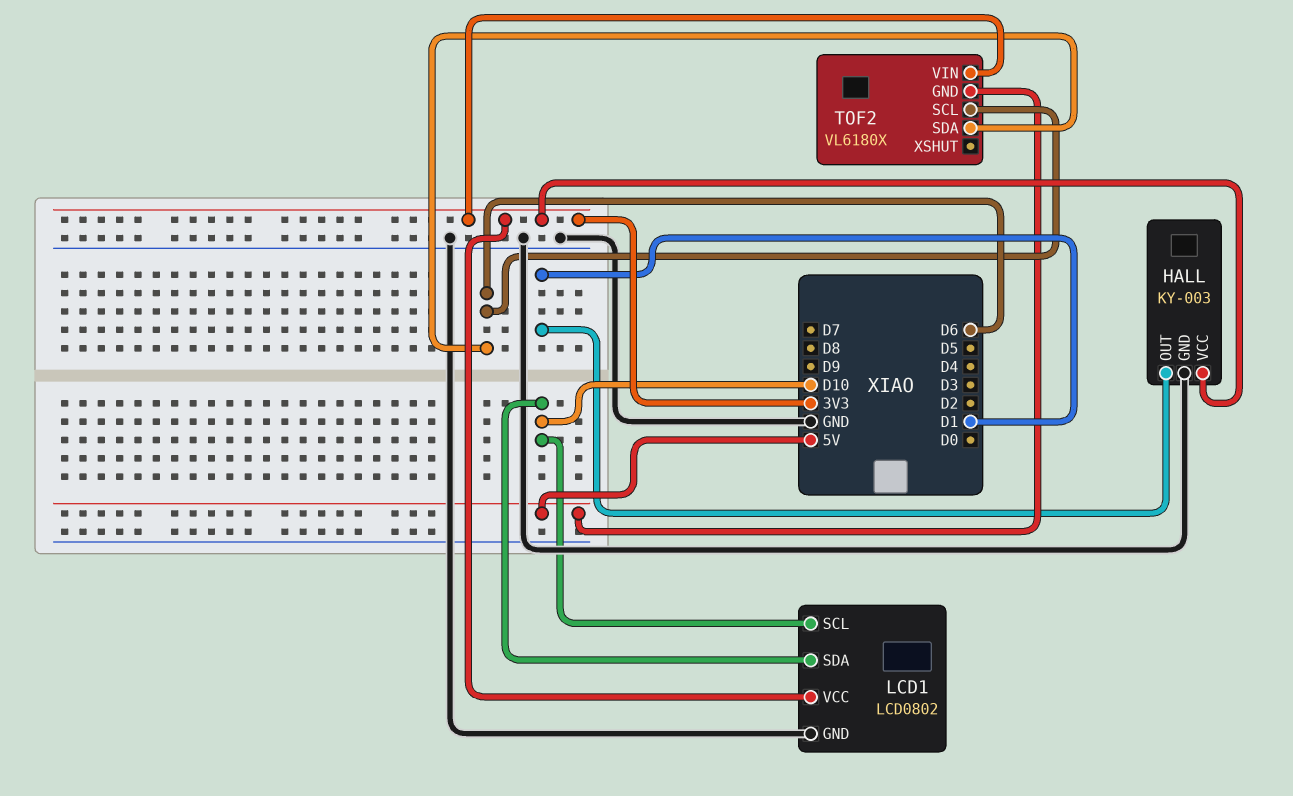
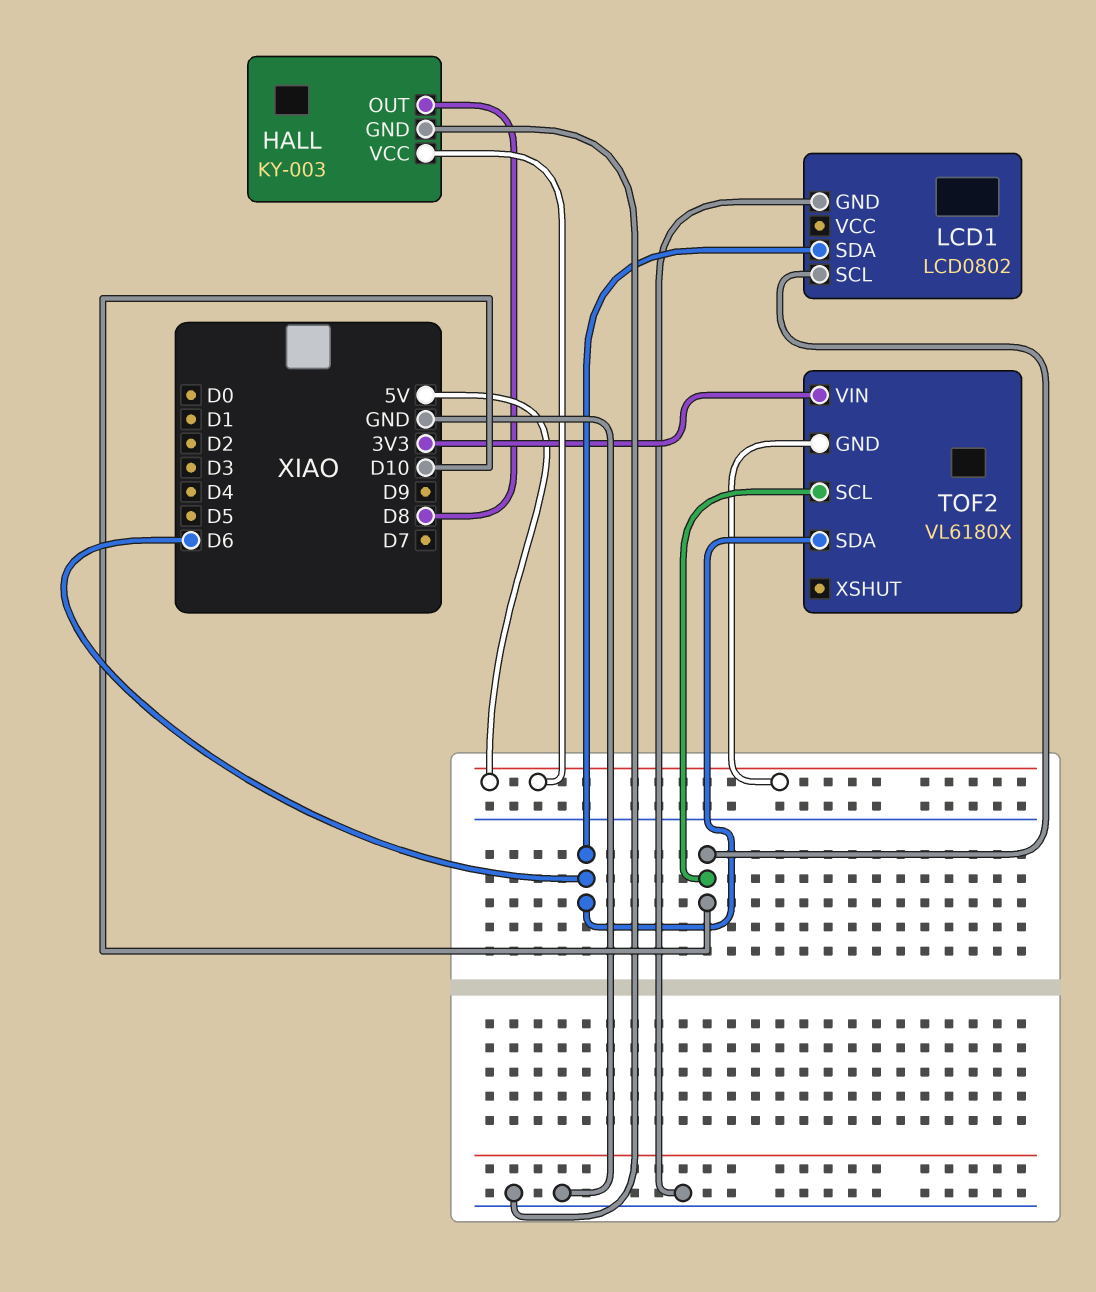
HALL pin OUT: D1 -> D8
HALL pin VCC: 3V3 -> 5V
LCD1 pin SDA: D10 -> D6
LCD1 pin VCC: 3V3 -> none
TOF2 pin SCL: D6 -> D10

